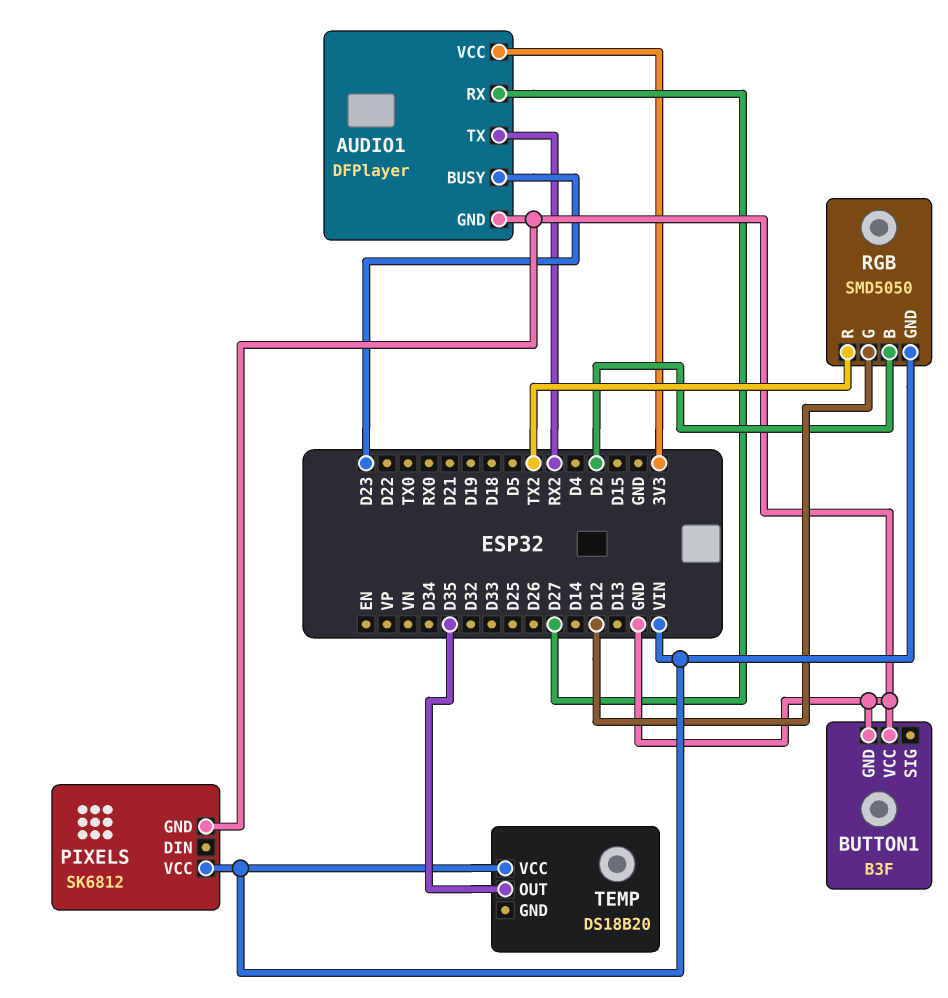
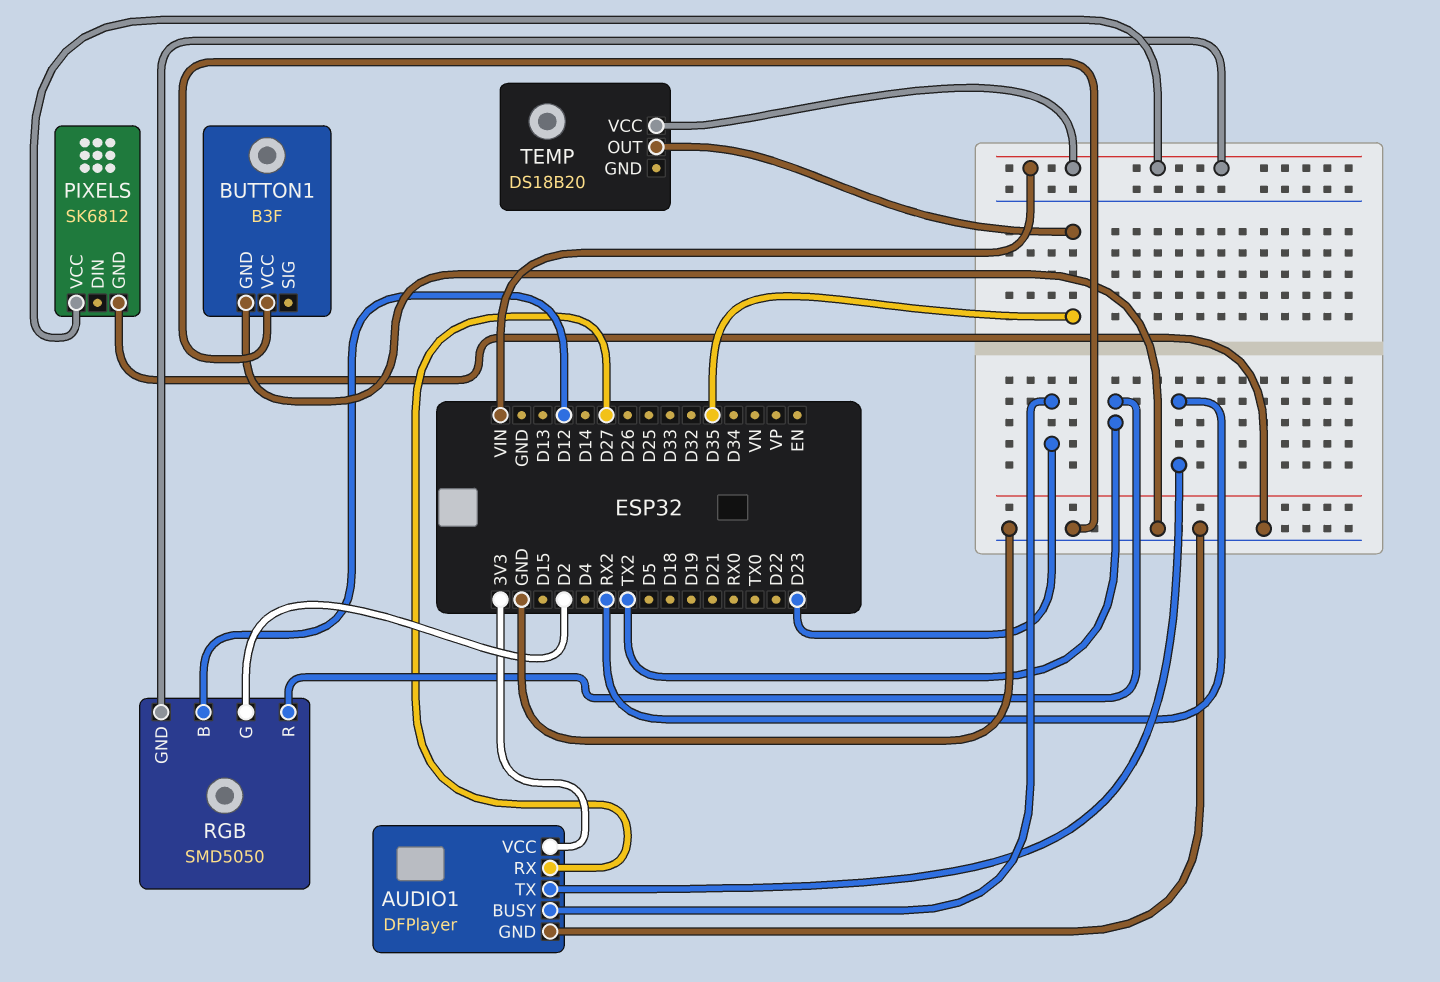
RGB pin B: D2 -> D12
RGB pin G: D12 -> D2

